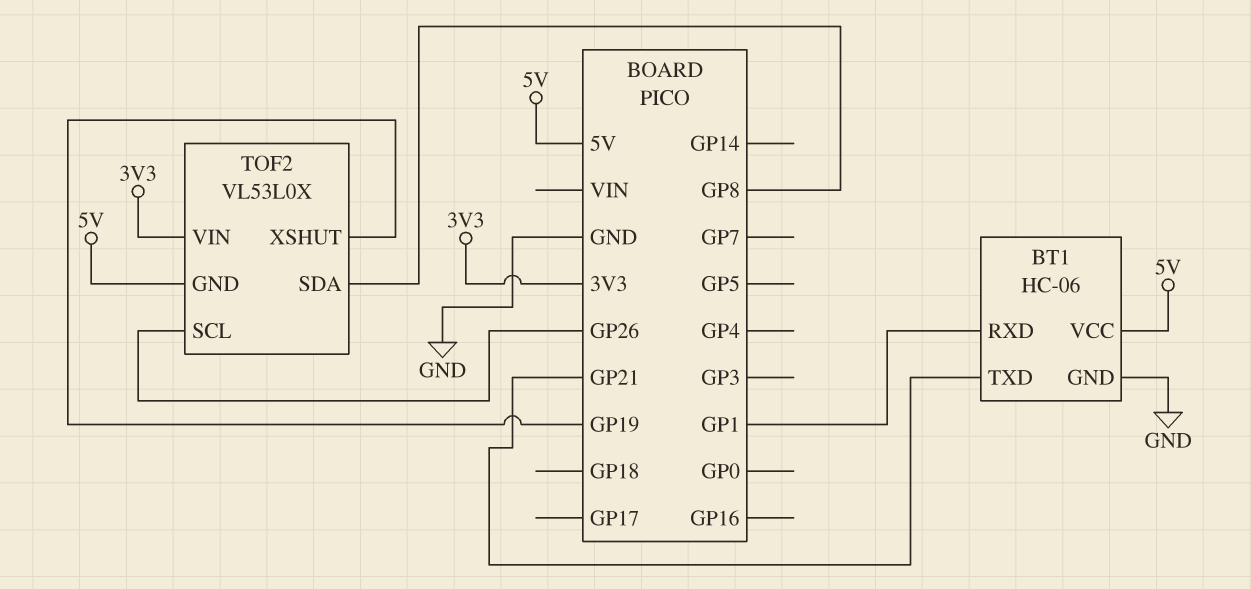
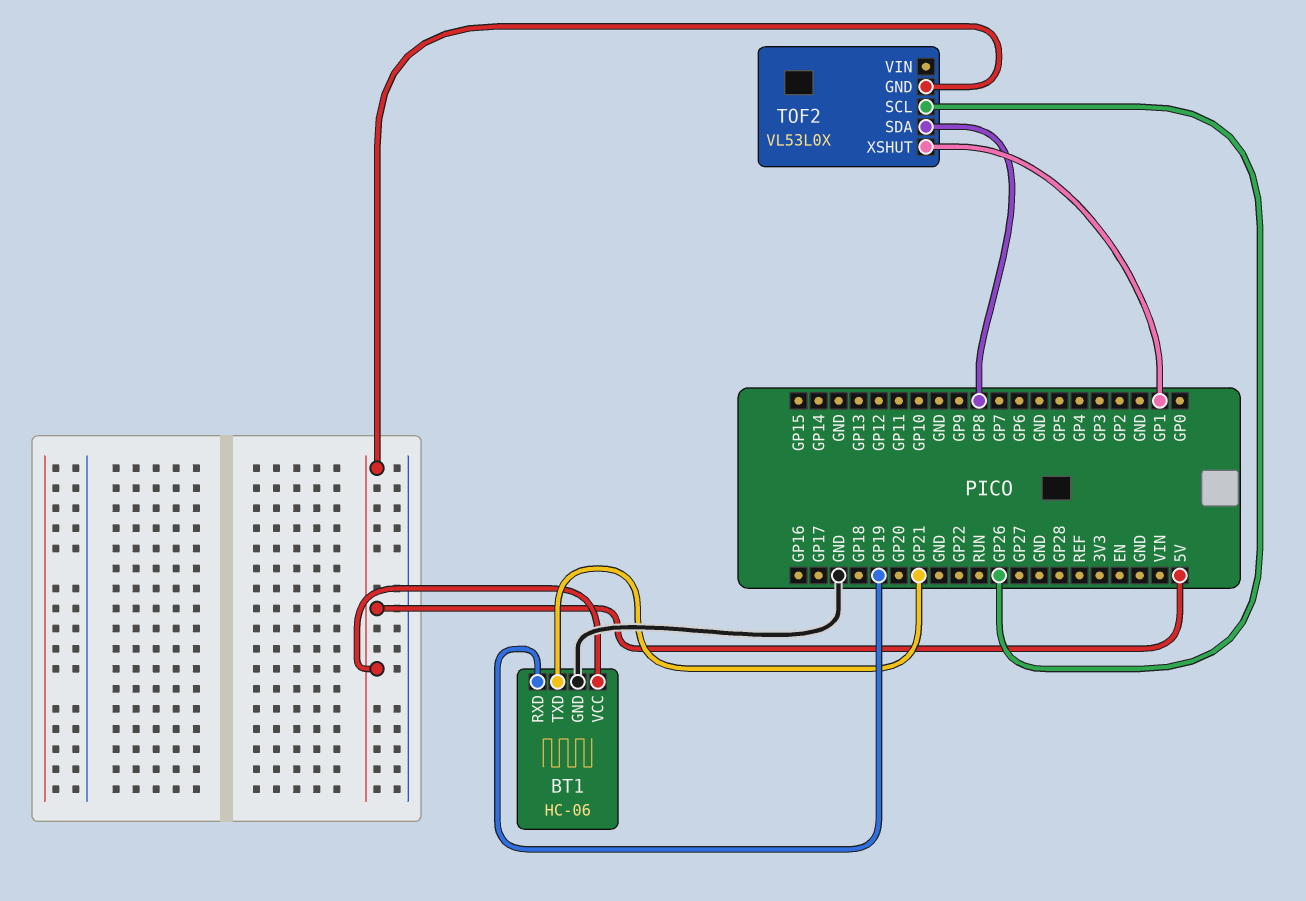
BT1 pin RXD: GP1 -> GP19
TOF2 pin VIN: 3V3 -> none
TOF2 pin XSHUT: GP19 -> GP1

